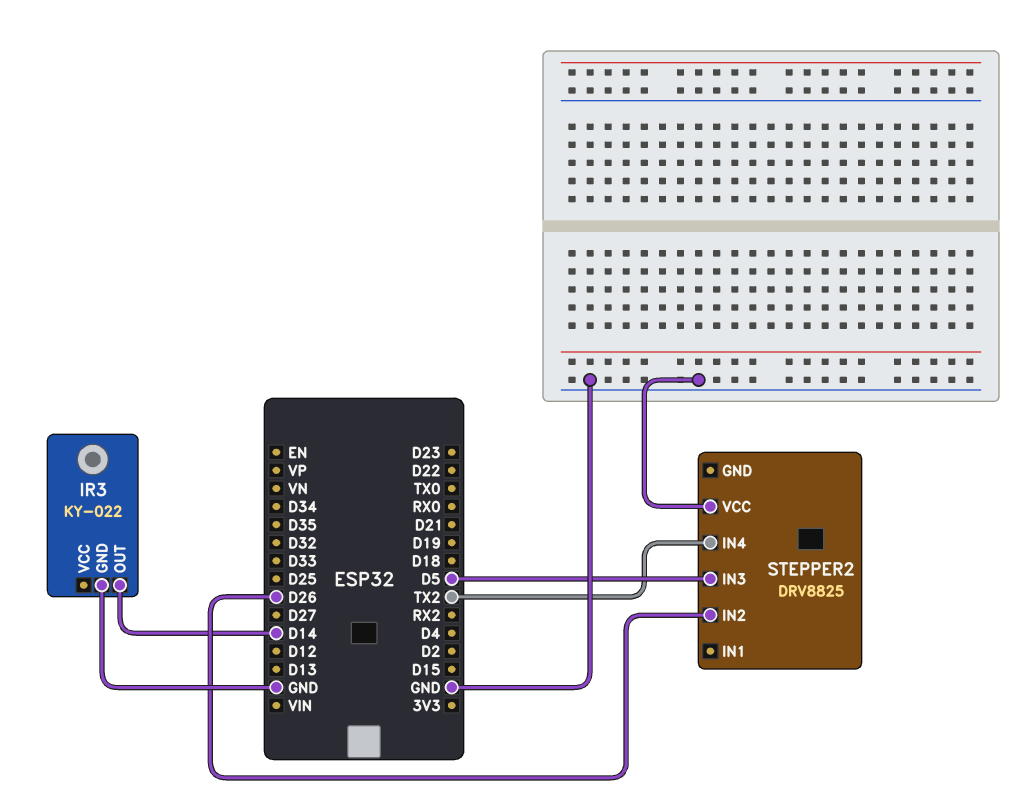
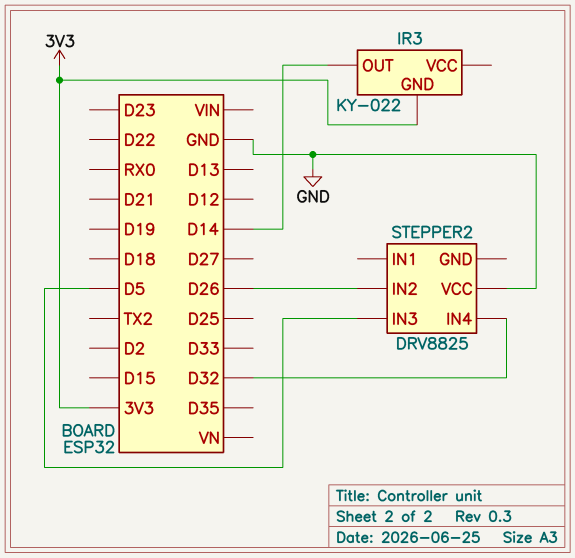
IR3 pin GND: GND -> 3V3
STEPPER2 pin IN4: TX2 -> D32

